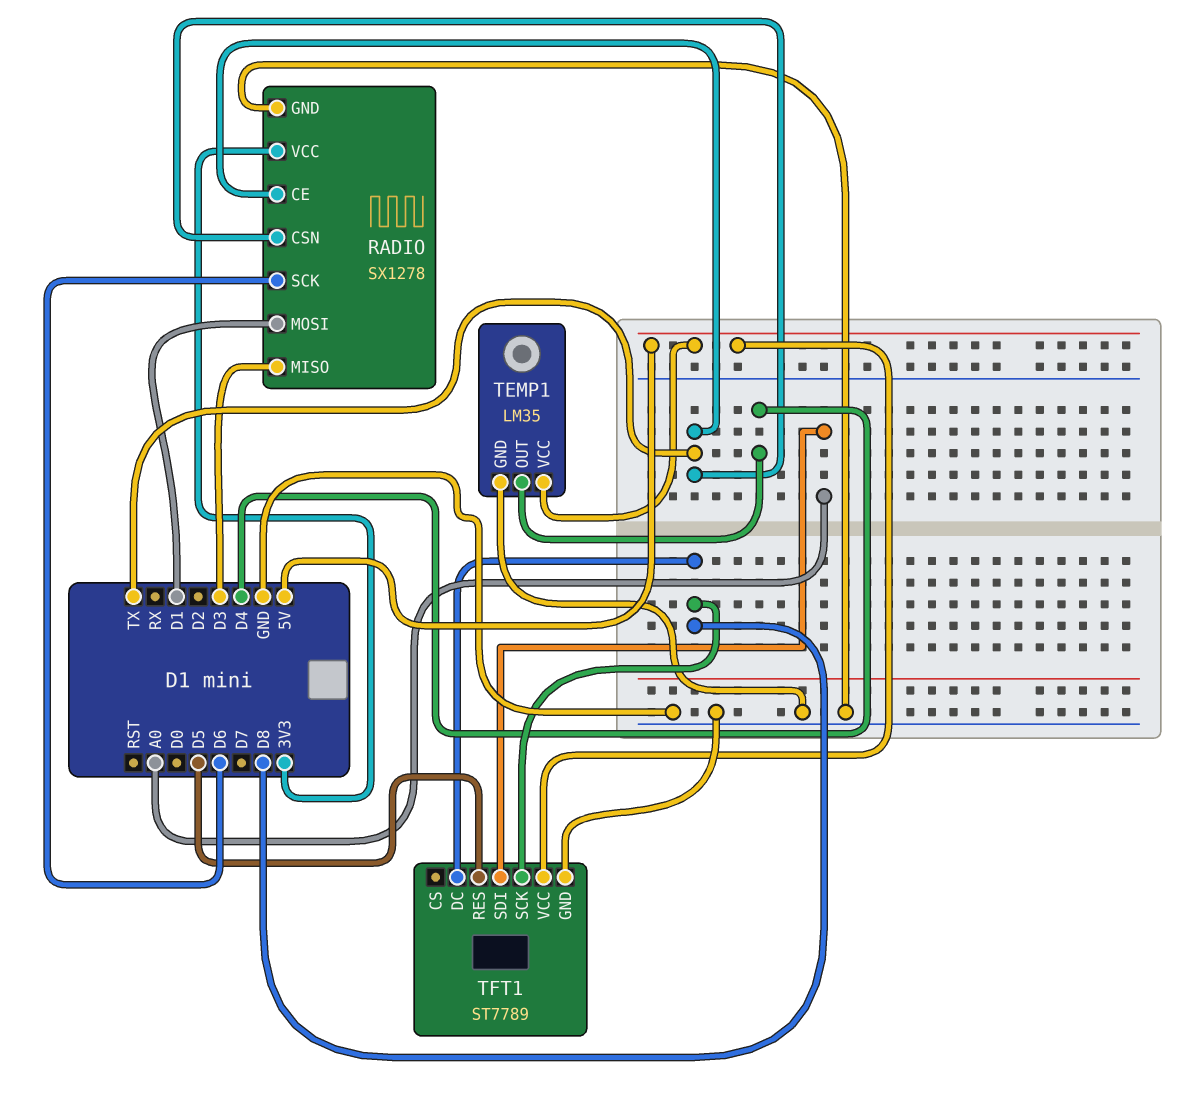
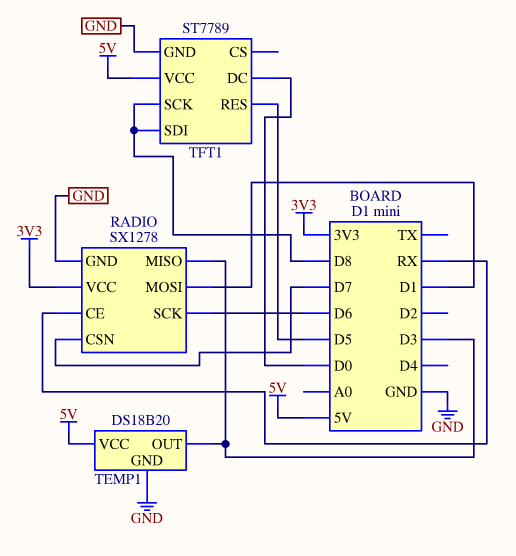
RADIO pin CE: TX -> RX
RADIO pin CSN: TX -> D7
TEMP1: LM35 -> DS18B20
TEMP1 pin OUT: D4 -> D3
TFT1 pin DC: D8 -> D0
TFT1 pin SDI: A0 -> D8

